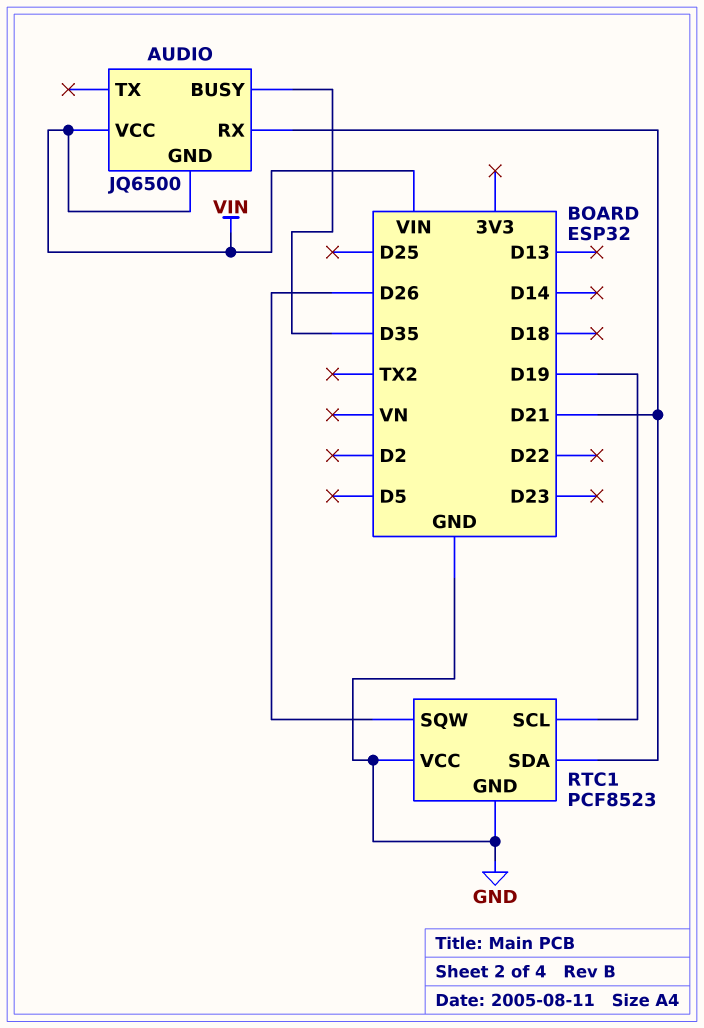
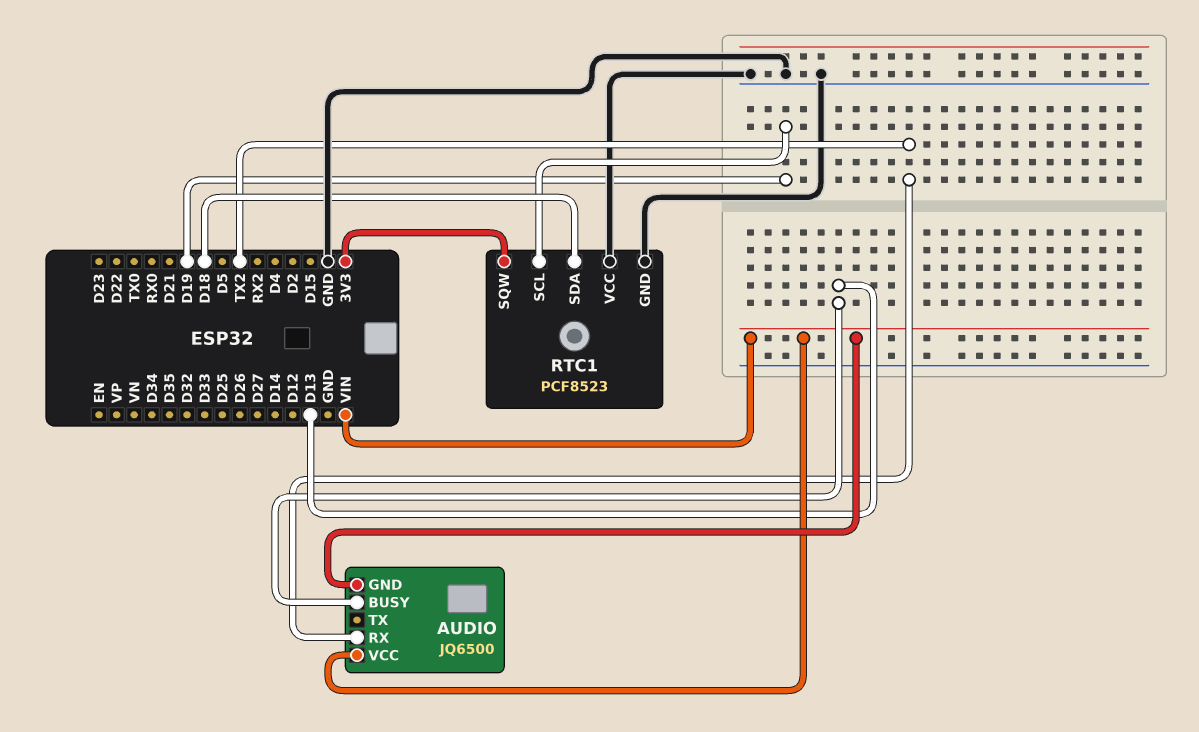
AUDIO pin BUSY: D35 -> D13
AUDIO pin RX: D21 -> TX2
RTC1 pin SDA: D21 -> D18
RTC1 pin SQW: D26 -> 3V3

